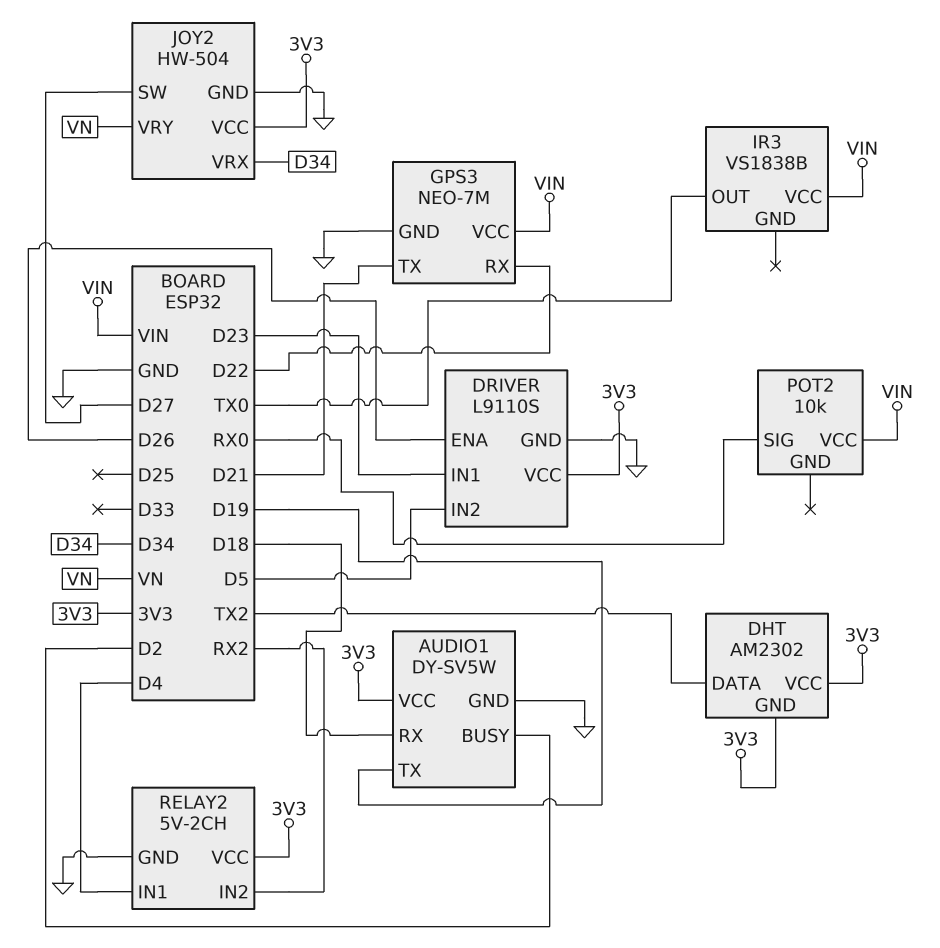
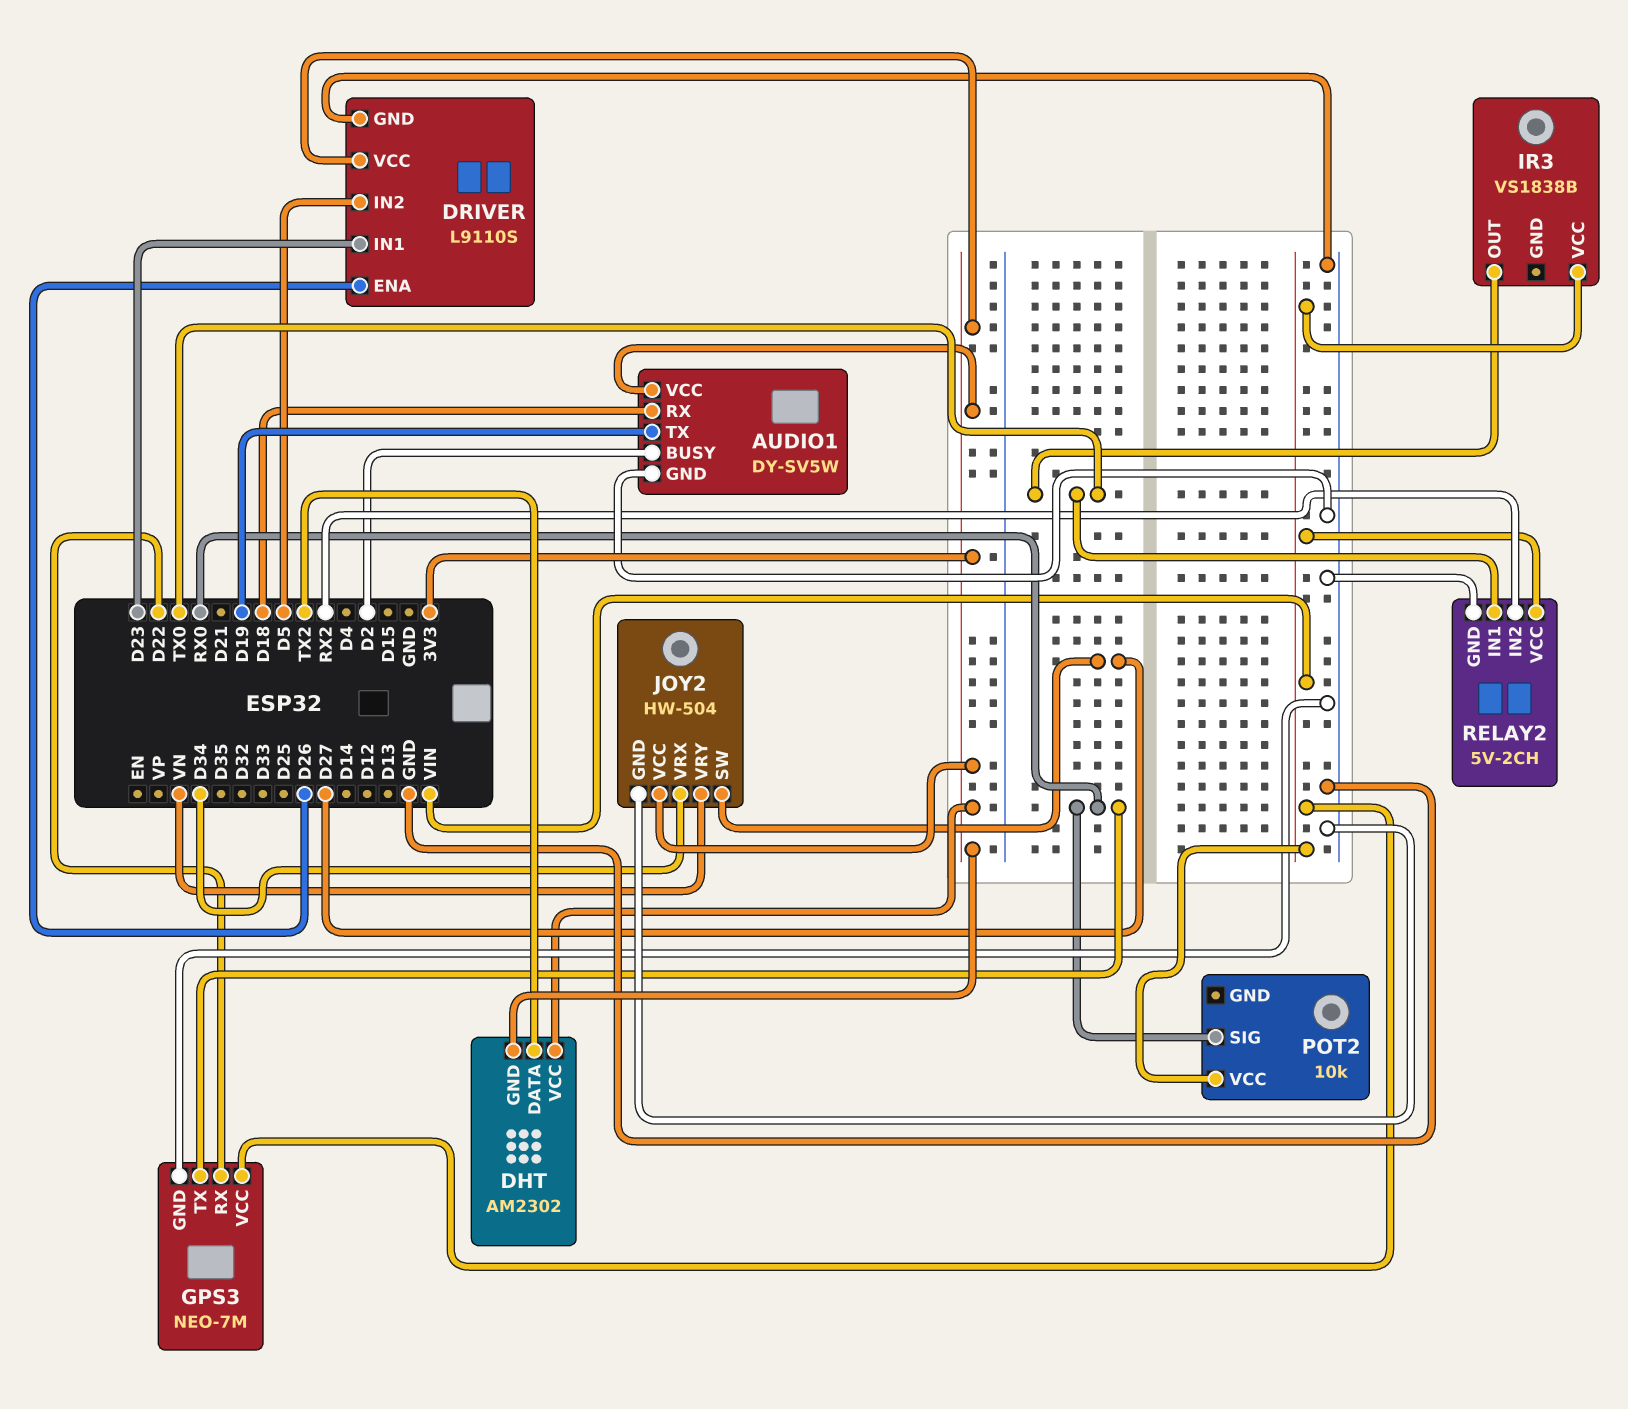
GPS3 pin TX: D21 -> RX0
RELAY2 pin IN1: D4 -> TX0
RELAY2 pin VCC: 3V3 -> VIN

